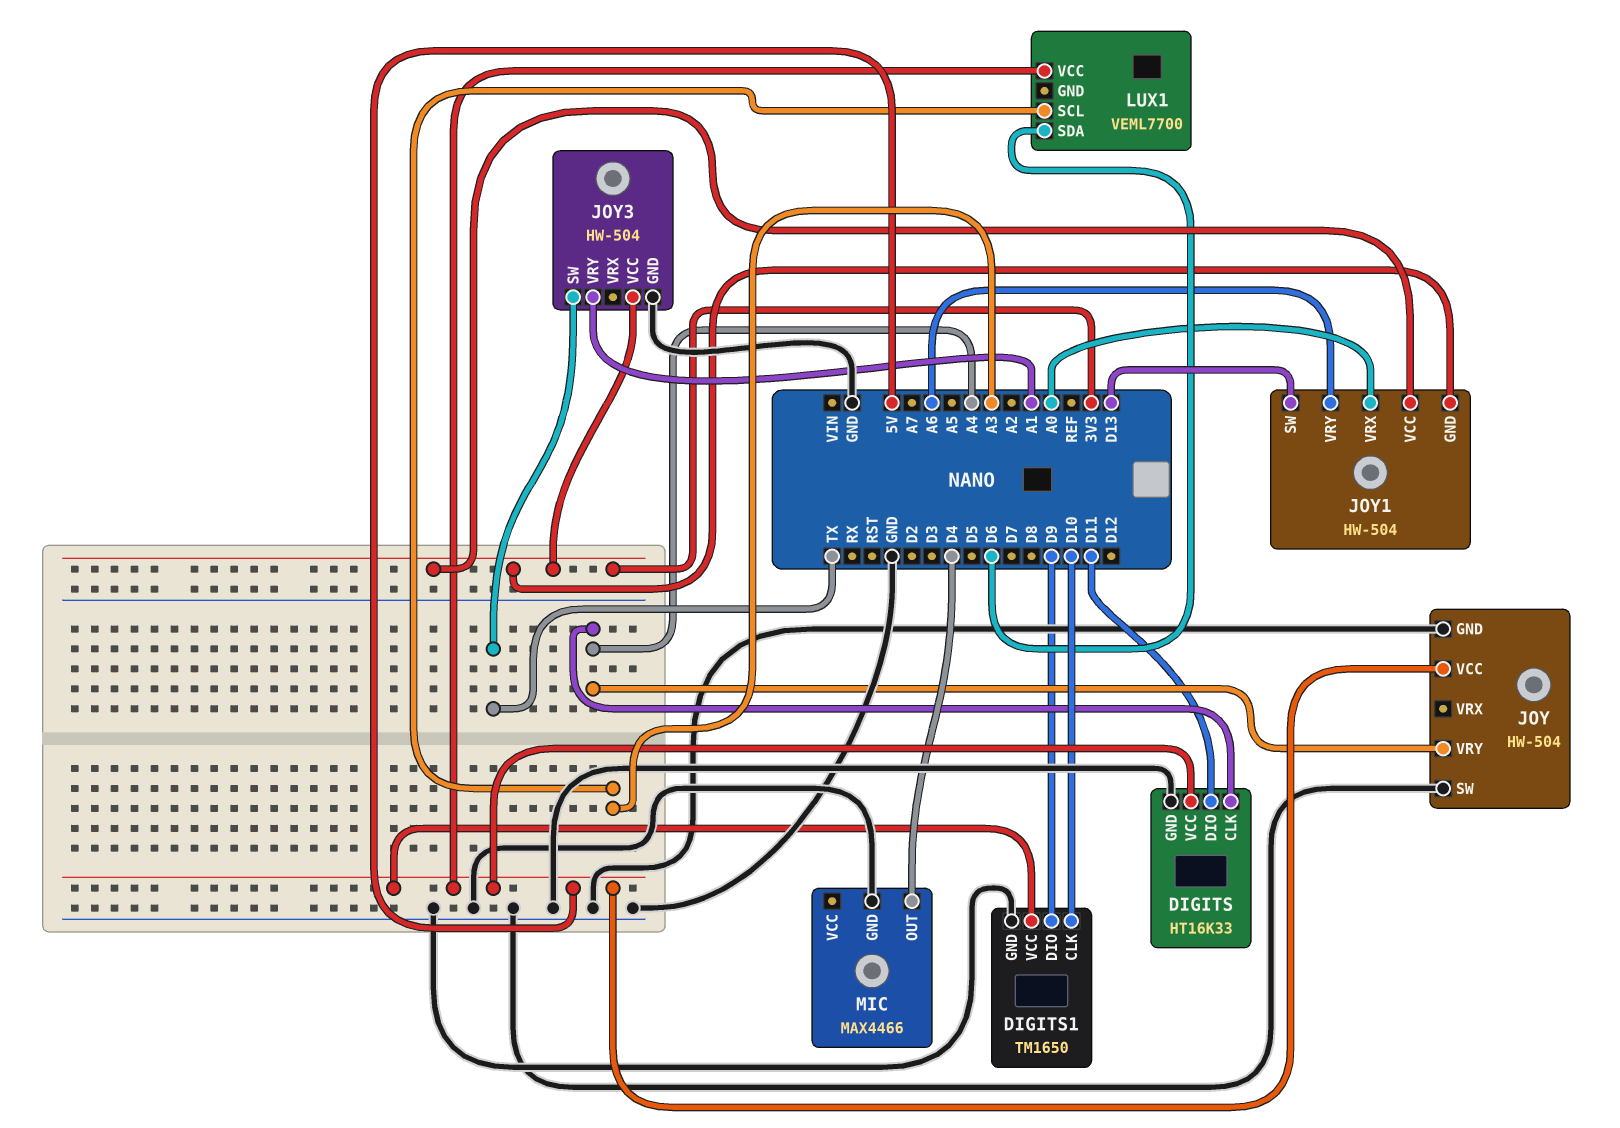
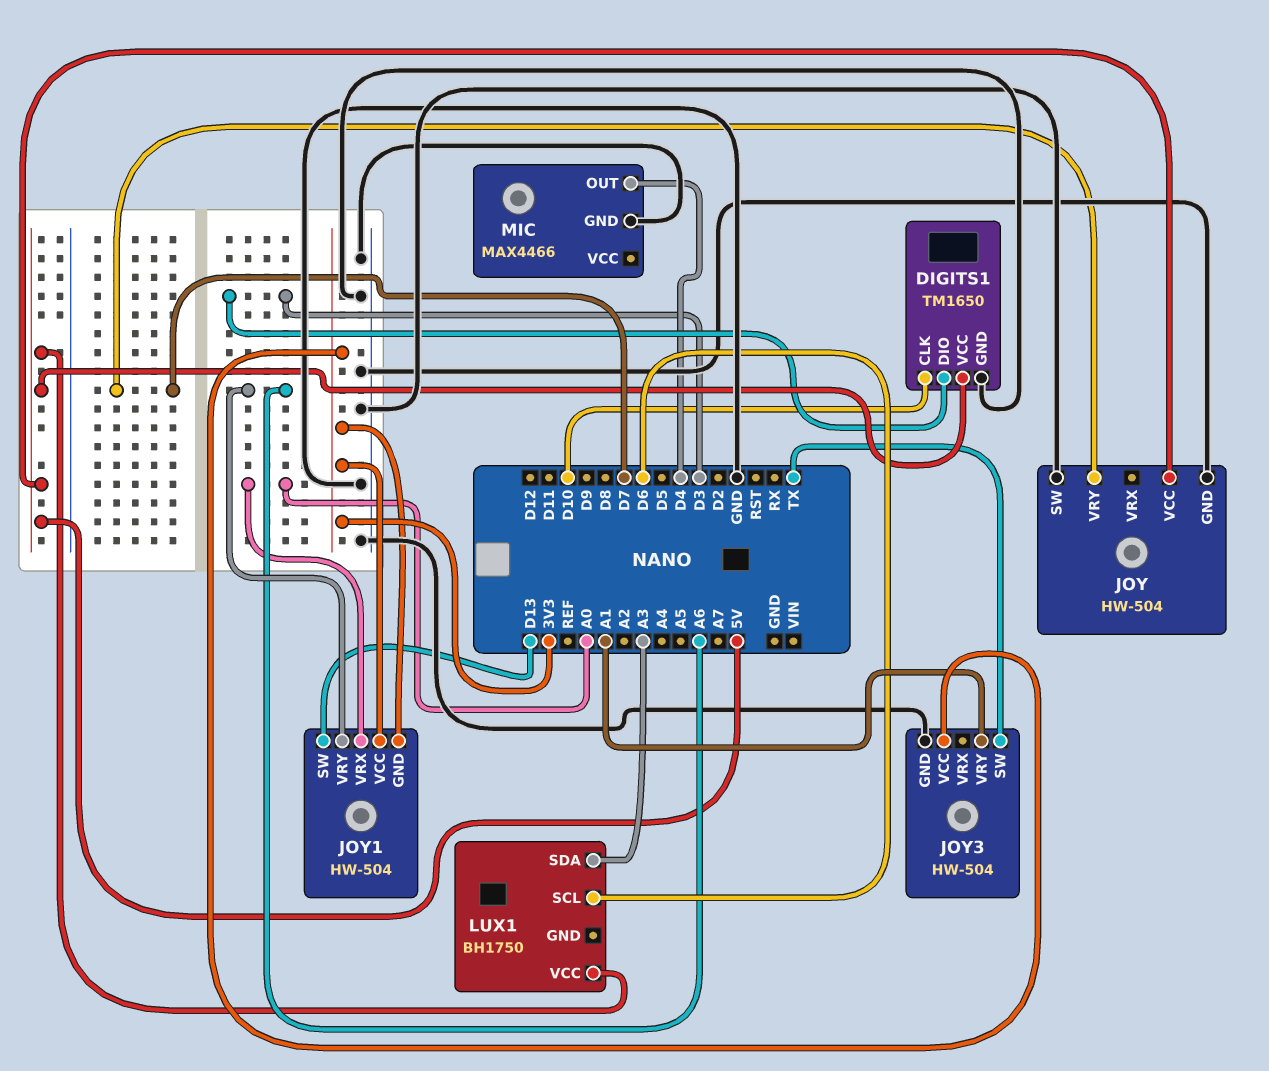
DIGITS: HT16K33 -> none
DIGITS pin CLK: A4 -> none
DIGITS pin DIO: D11 -> none
DIGITS pin GND: GND -> none
DIGITS pin VCC: 5V -> none
DIGITS1 pin DIO: D9 -> D3
JOY pin VRY: A4 -> D7
LUX1: VEML7700 -> BH1750
LUX1 pin SCL: A3 -> D6
LUX1 pin SDA: D6 -> A3

